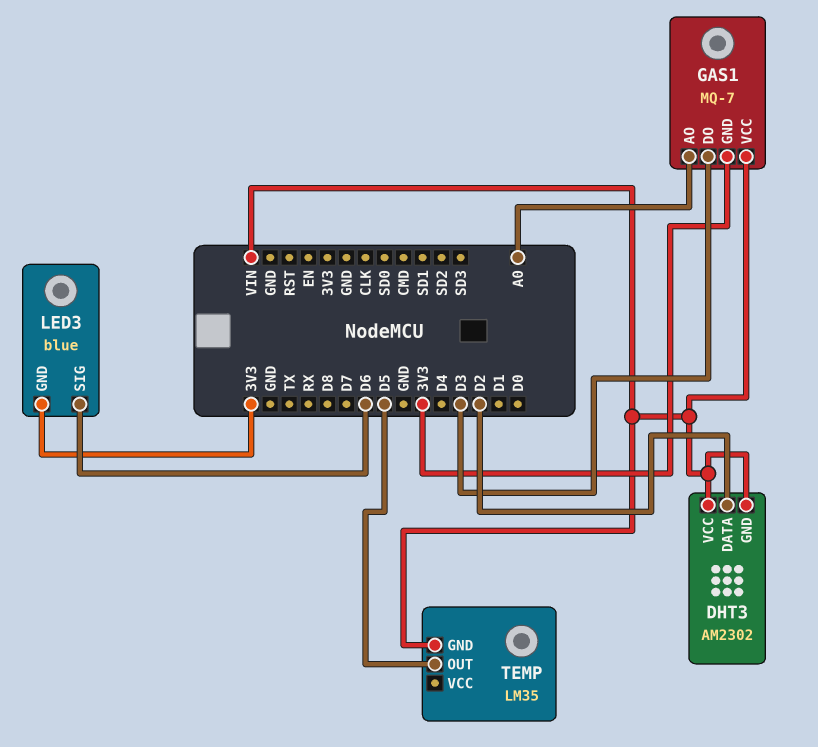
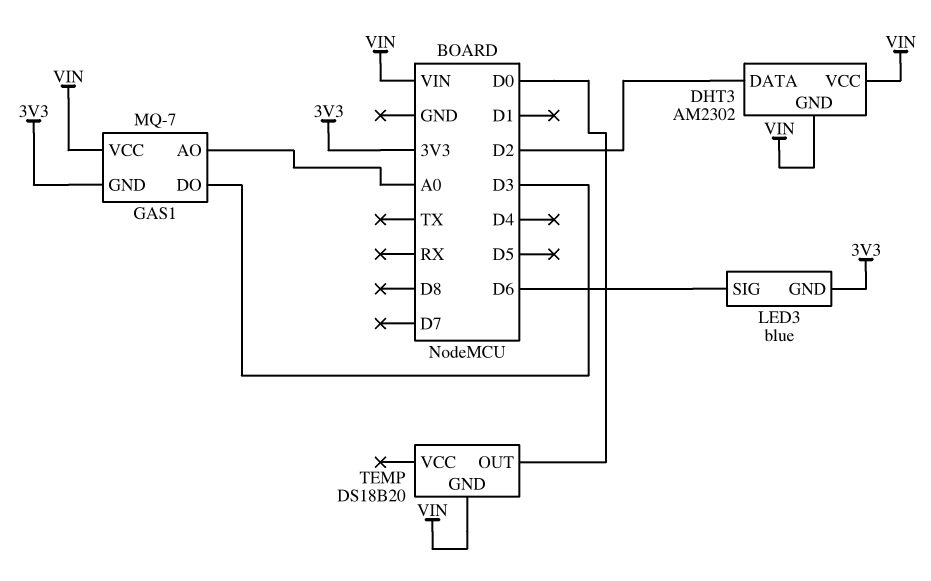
TEMP: LM35 -> DS18B20
TEMP pin OUT: D5 -> D0

